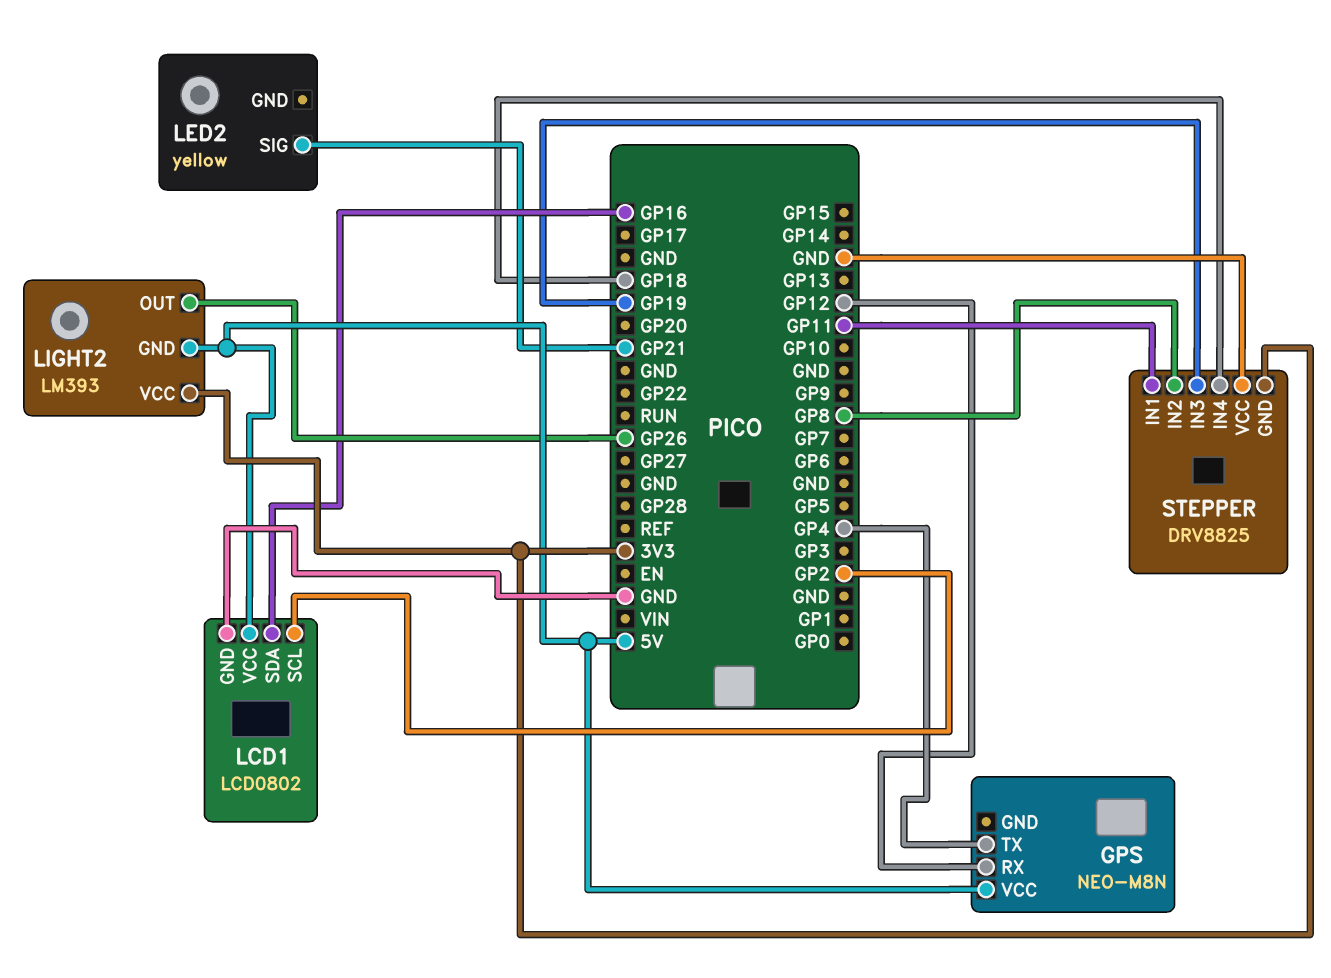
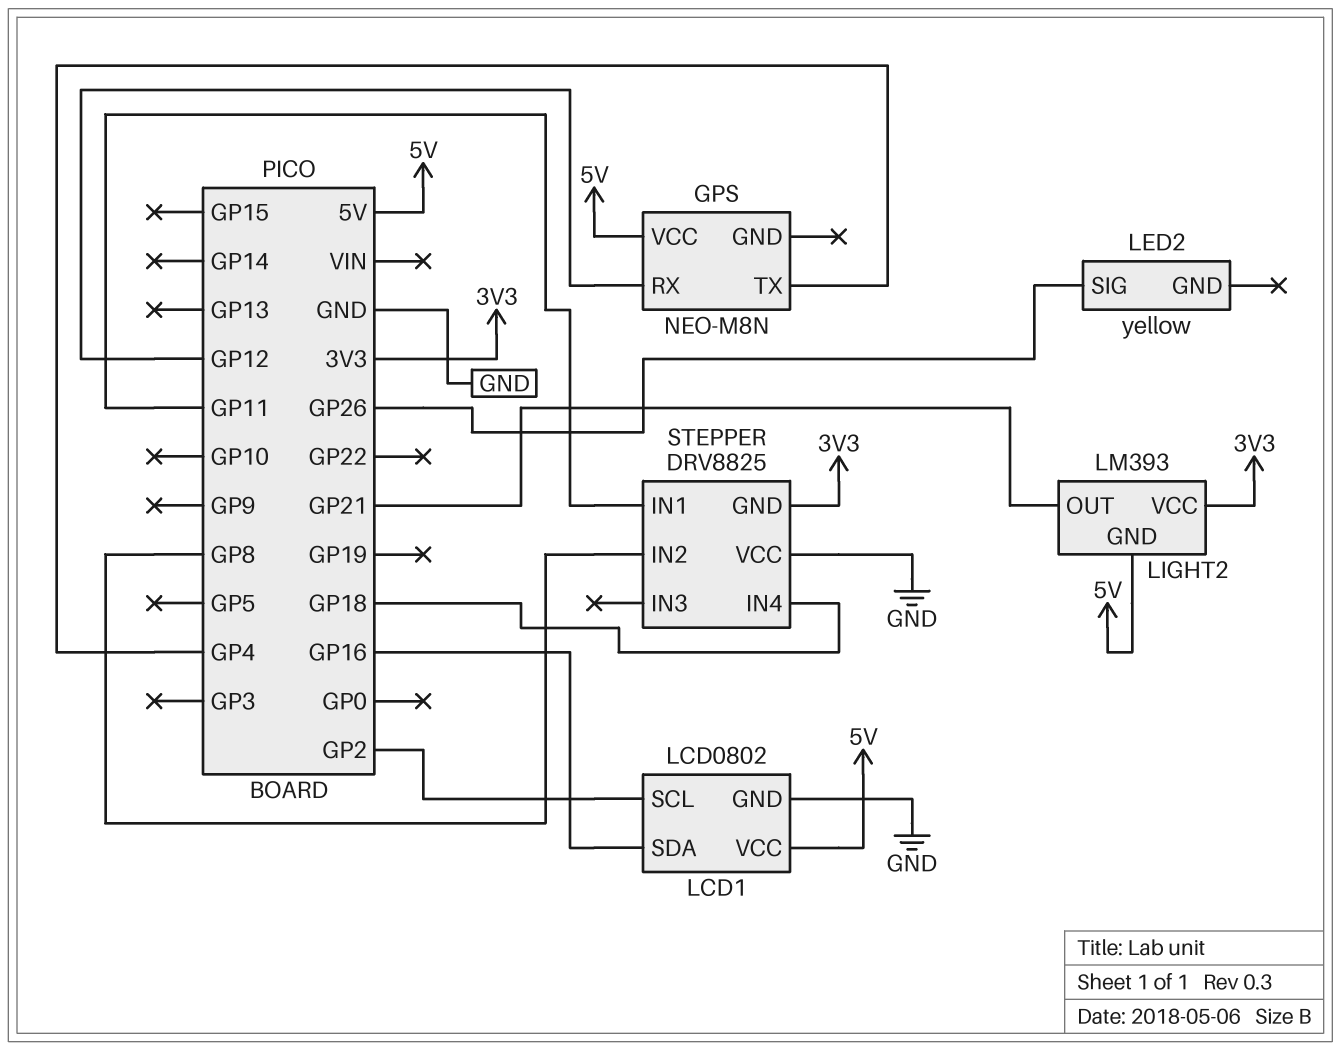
LED2 pin SIG: GP21 -> GP26
LIGHT2 pin OUT: GP26 -> GP21
STEPPER pin IN3: GP19 -> none

